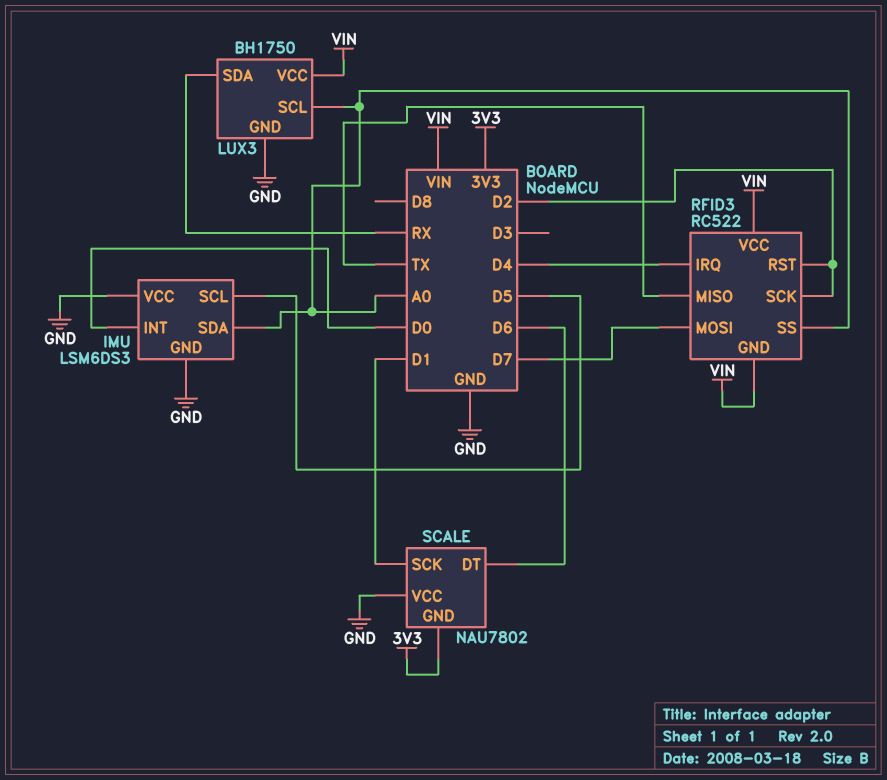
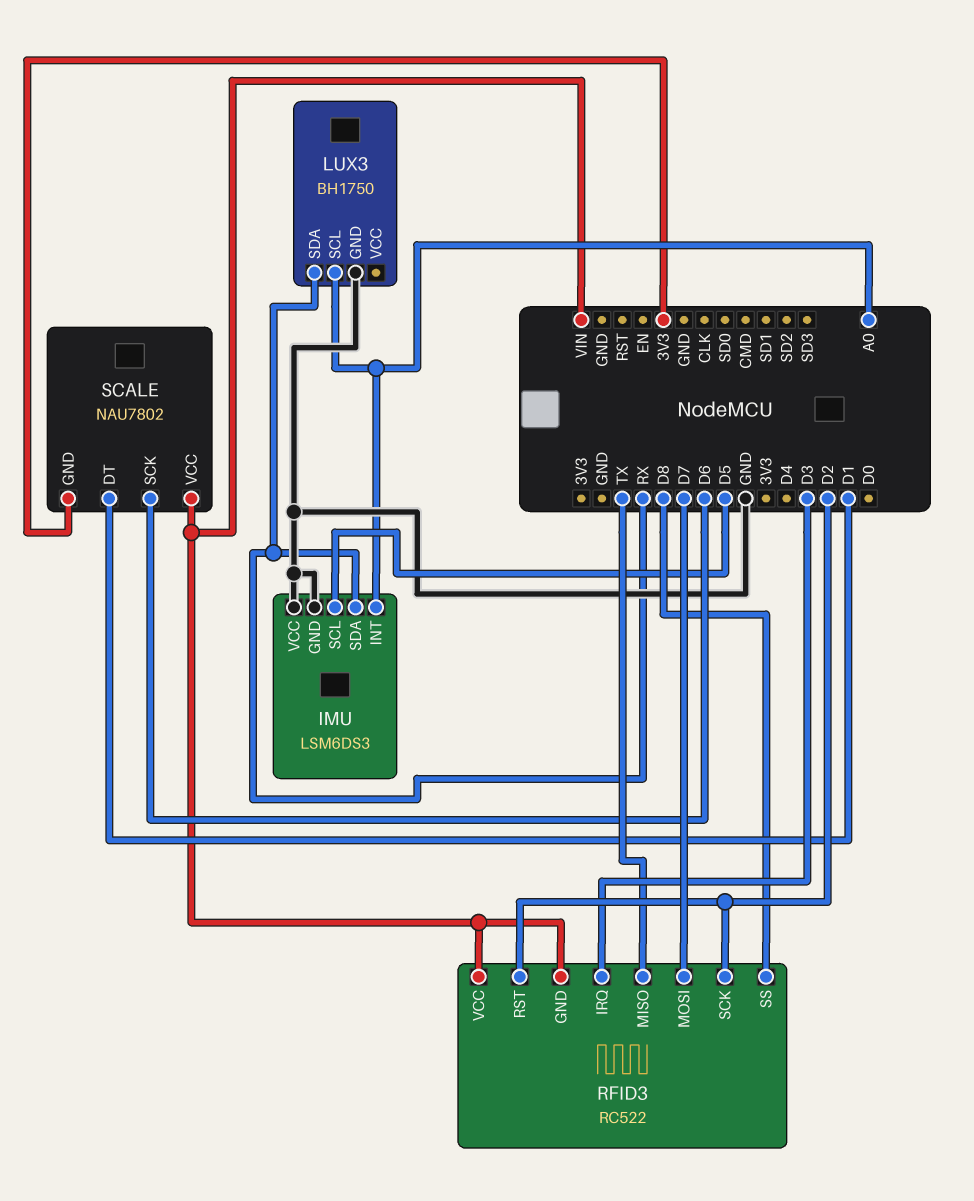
IMU pin INT: D0 -> A0
IMU pin SDA: A0 -> RX
LUX3 pin VCC: VIN -> none
RFID3 pin IRQ: D4 -> D3
RFID3 pin SS: A0 -> D8
SCALE pin DT: D6 -> D1
SCALE pin SCK: D1 -> D6
SCALE pin VCC: GND -> VIN

